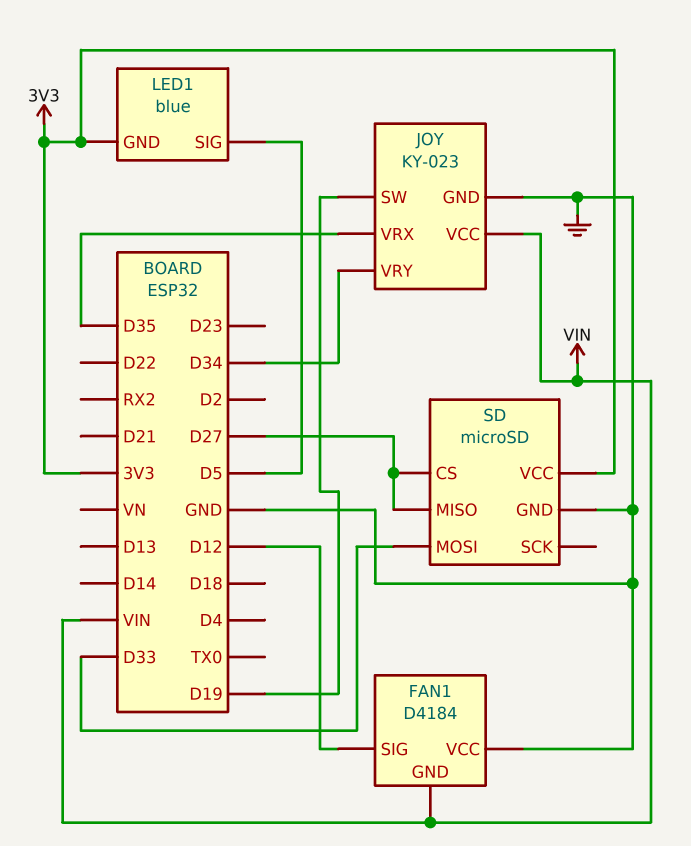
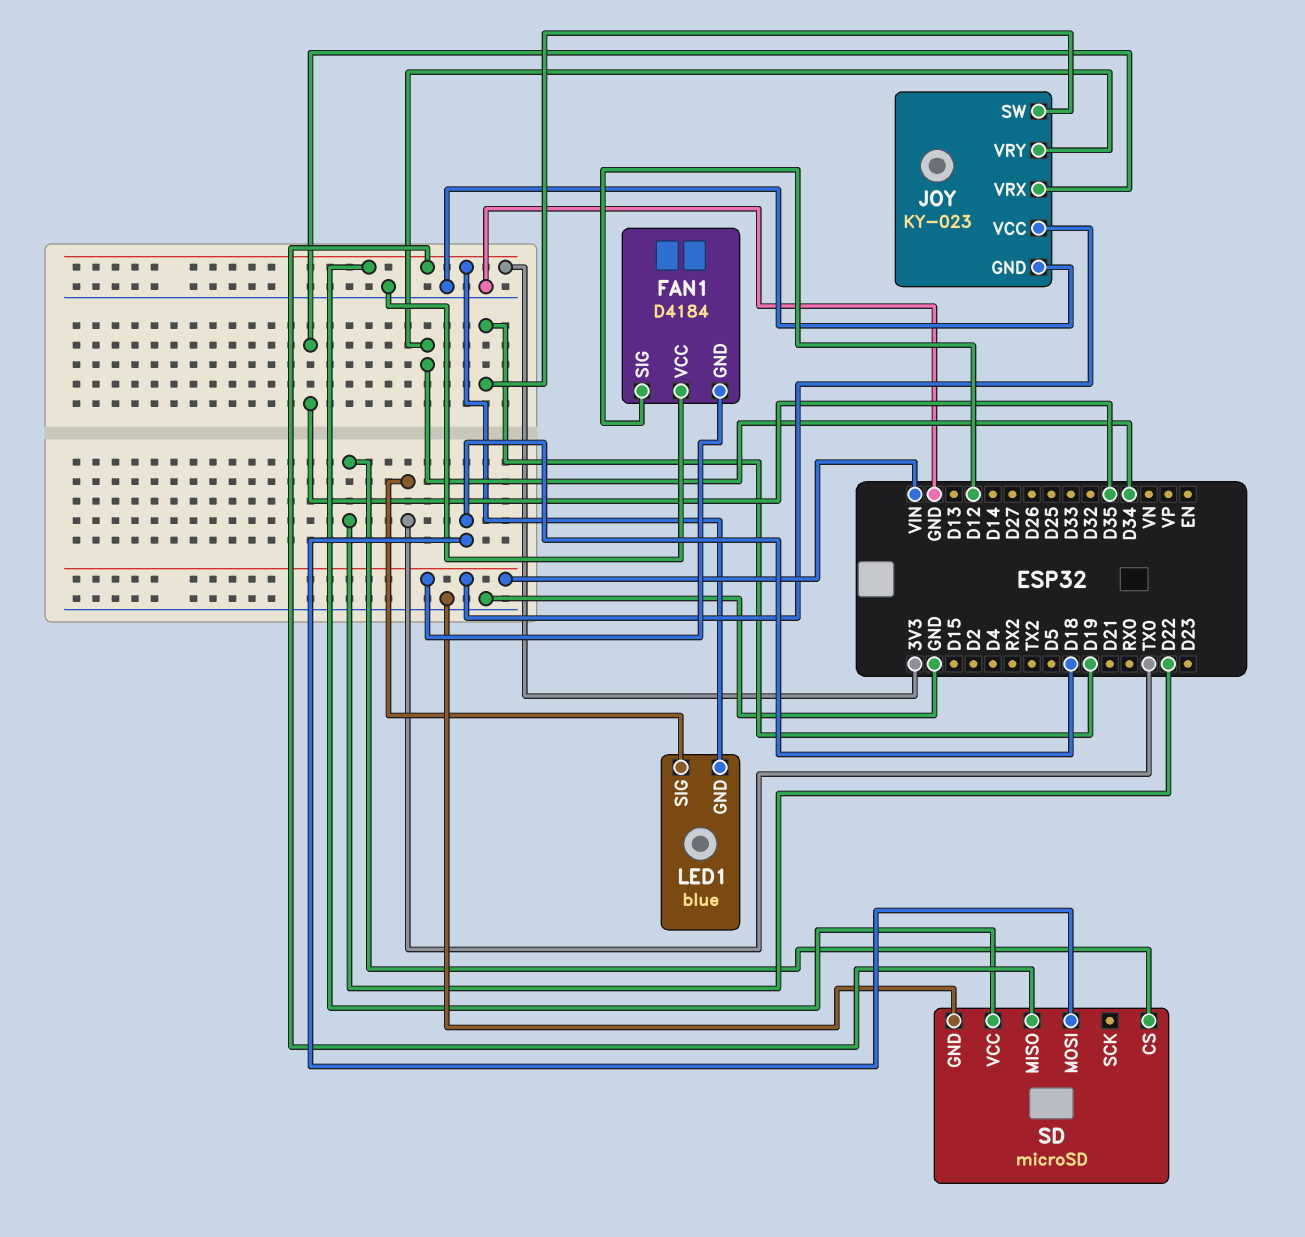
LED1 pin SIG: D5 -> TX0
SD pin CS: D27 -> D22
SD pin MISO: D27 -> 3V3
SD pin MOSI: D33 -> D18

